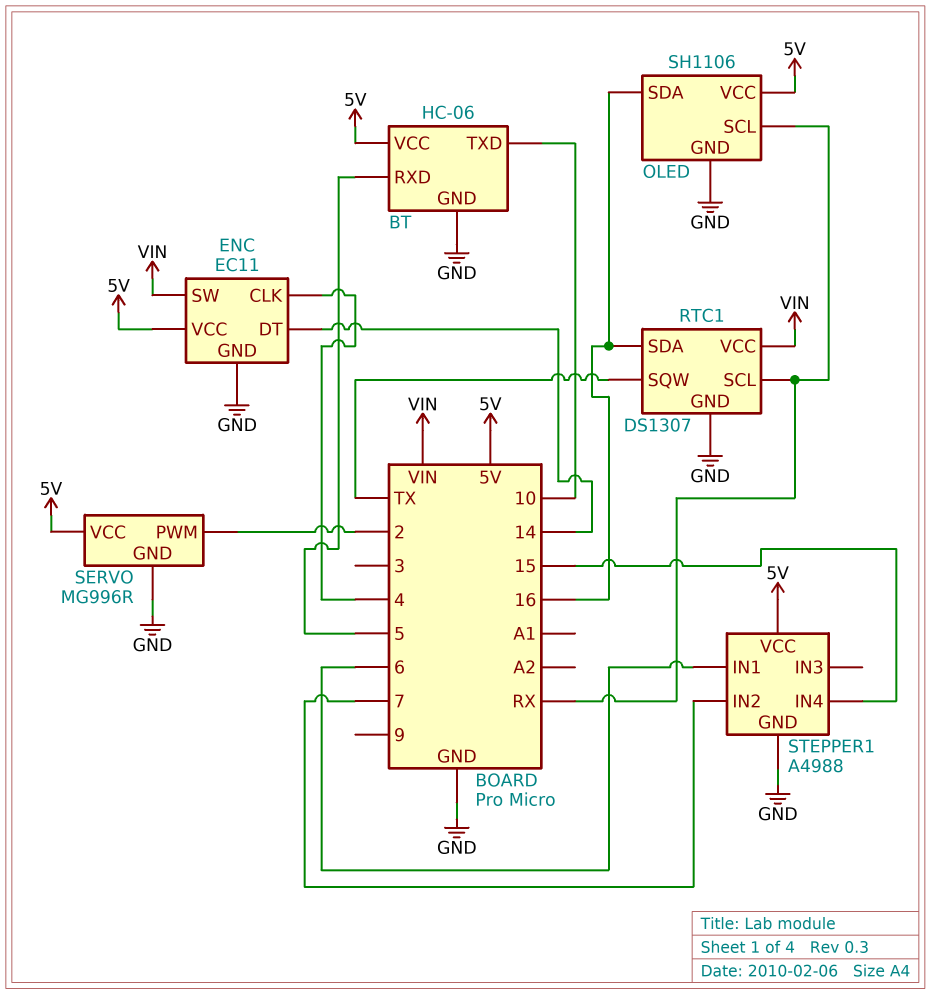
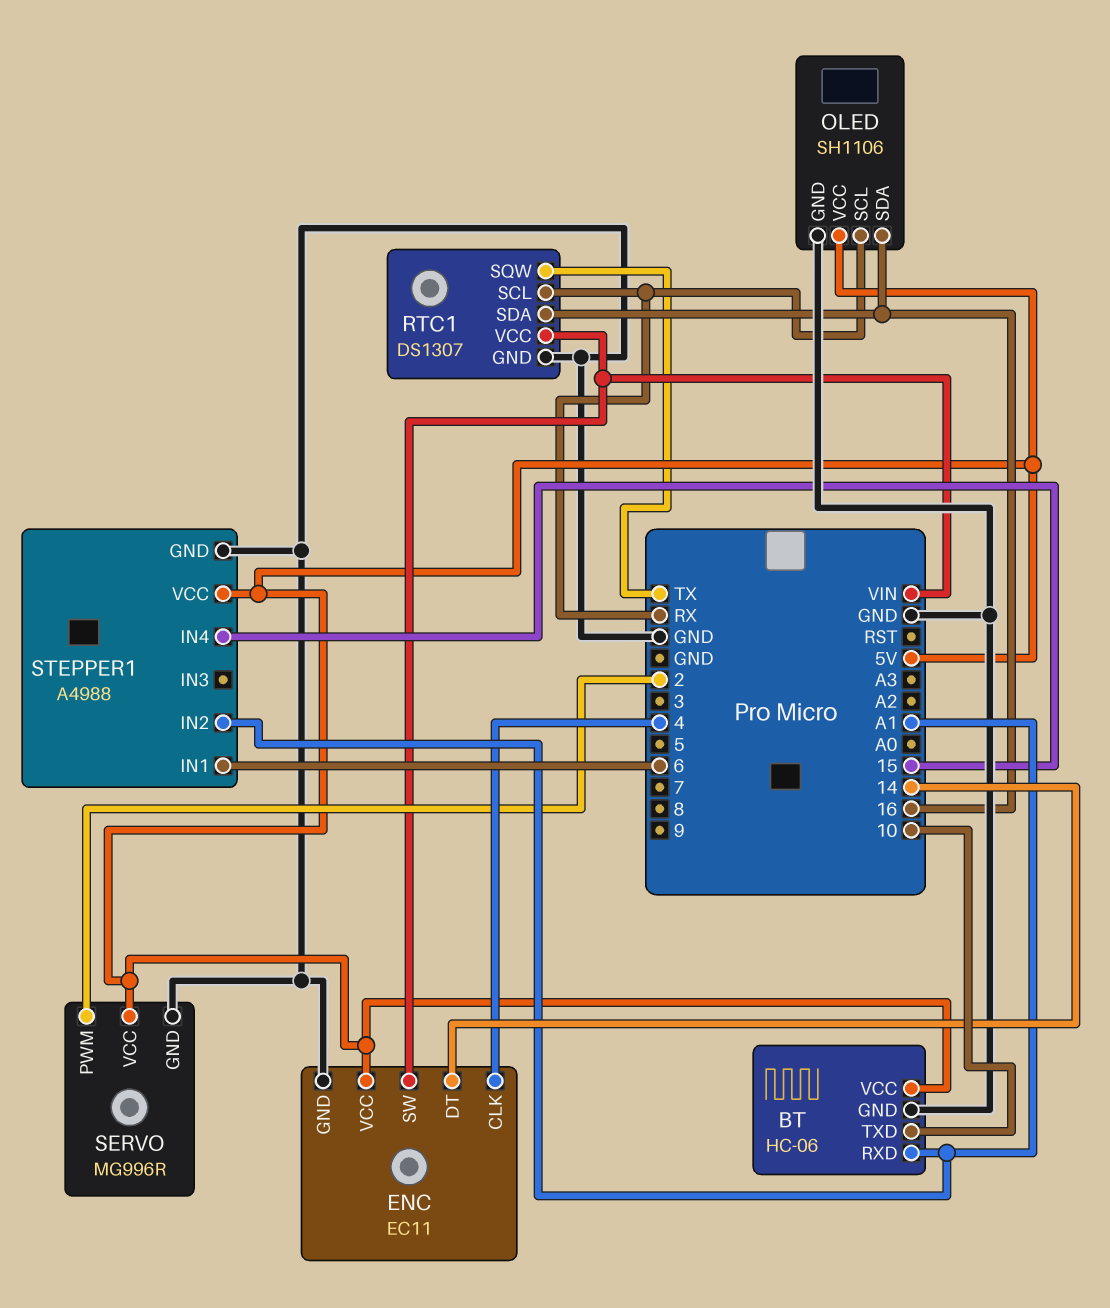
BT pin RXD: 5 -> A1
STEPPER1 pin IN2: 7 -> A1

